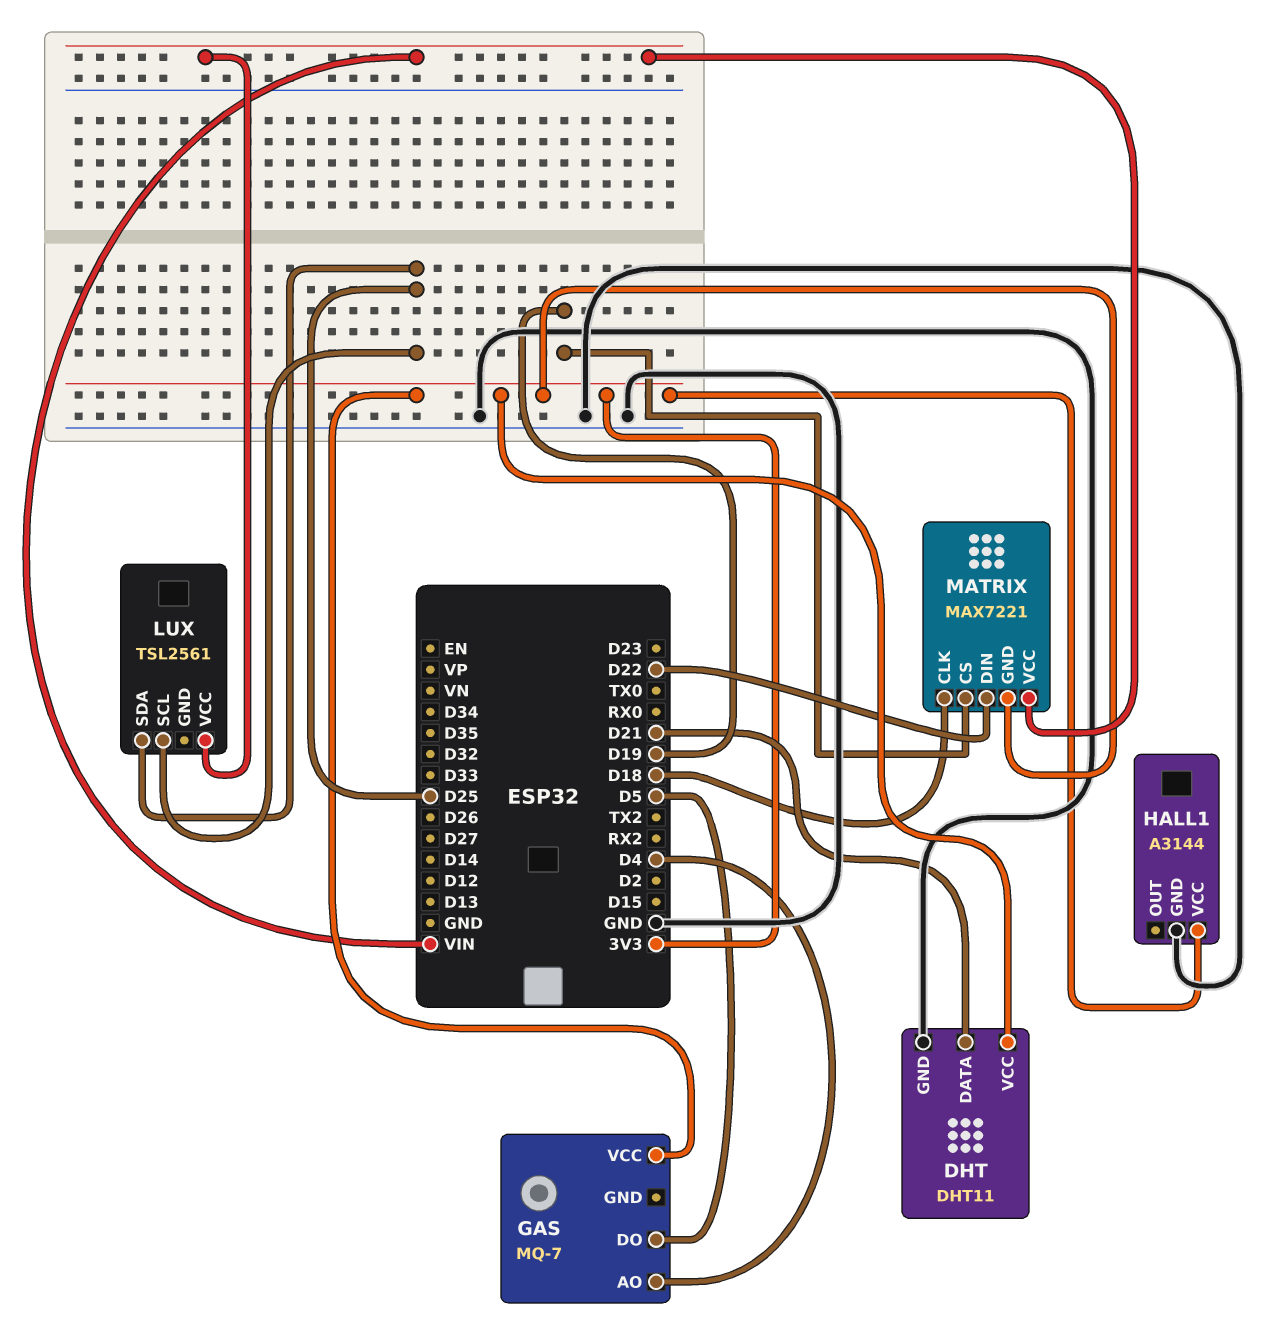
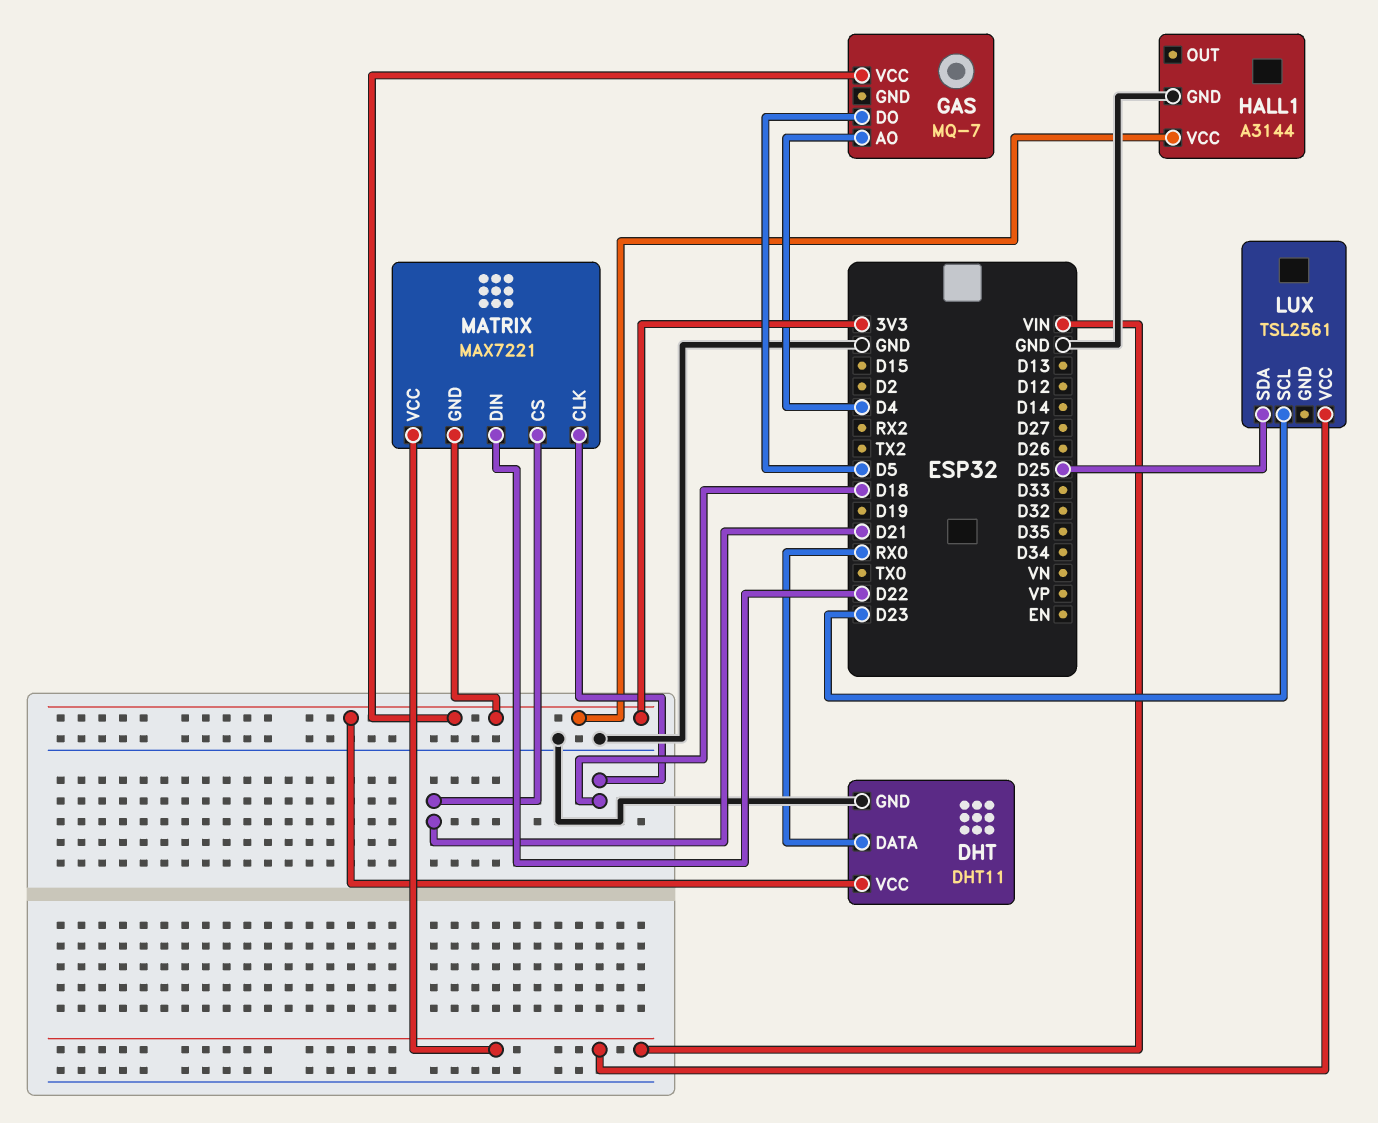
DHT pin DATA: D21 -> RX0
LUX pin SCL: D25 -> D23
MATRIX pin CS: D19 -> D21

